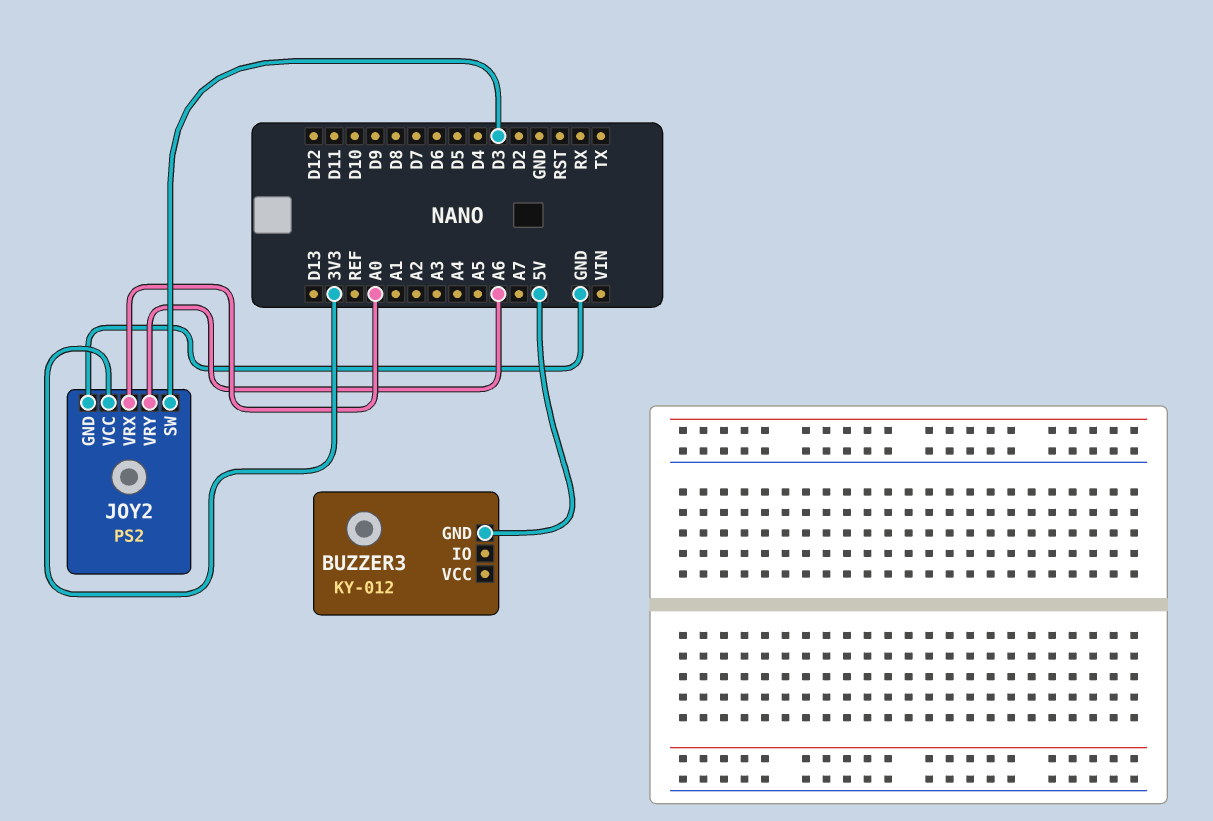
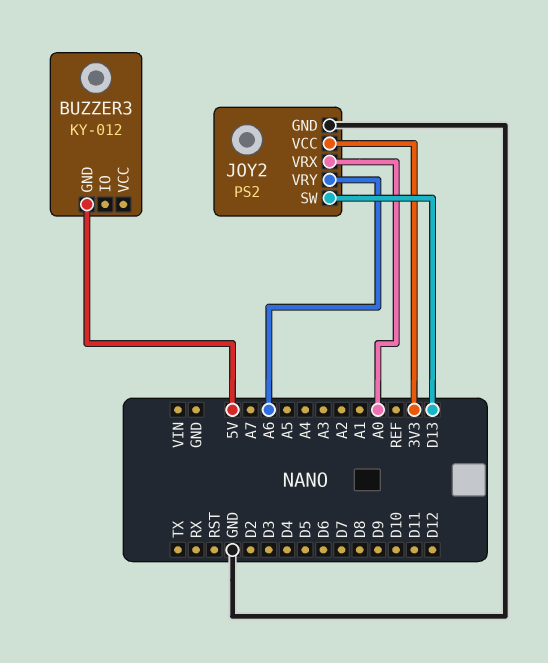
JOY2 pin SW: D3 -> D13

